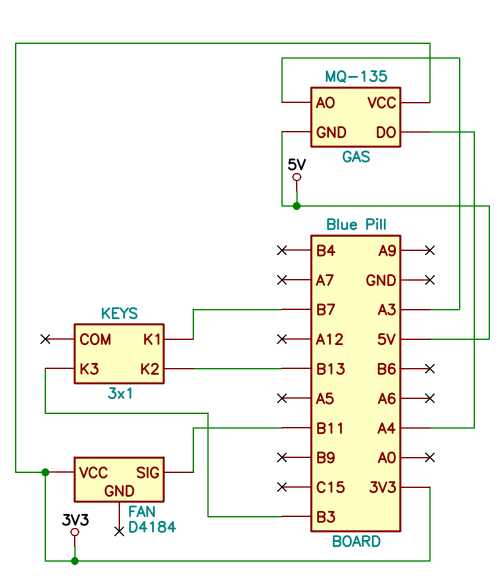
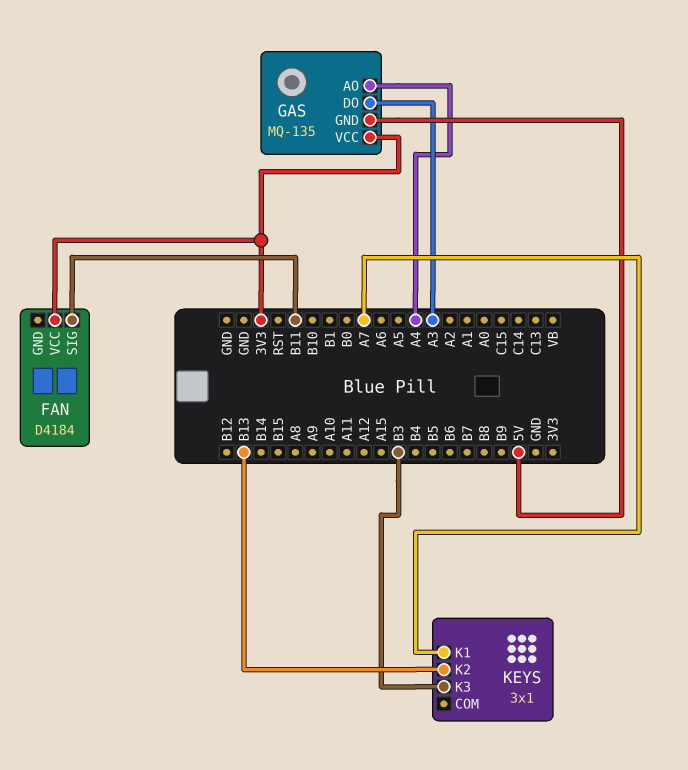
GAS pin AO: A3 -> A4
GAS pin DO: A4 -> A3
KEYS pin K1: B7 -> A7

